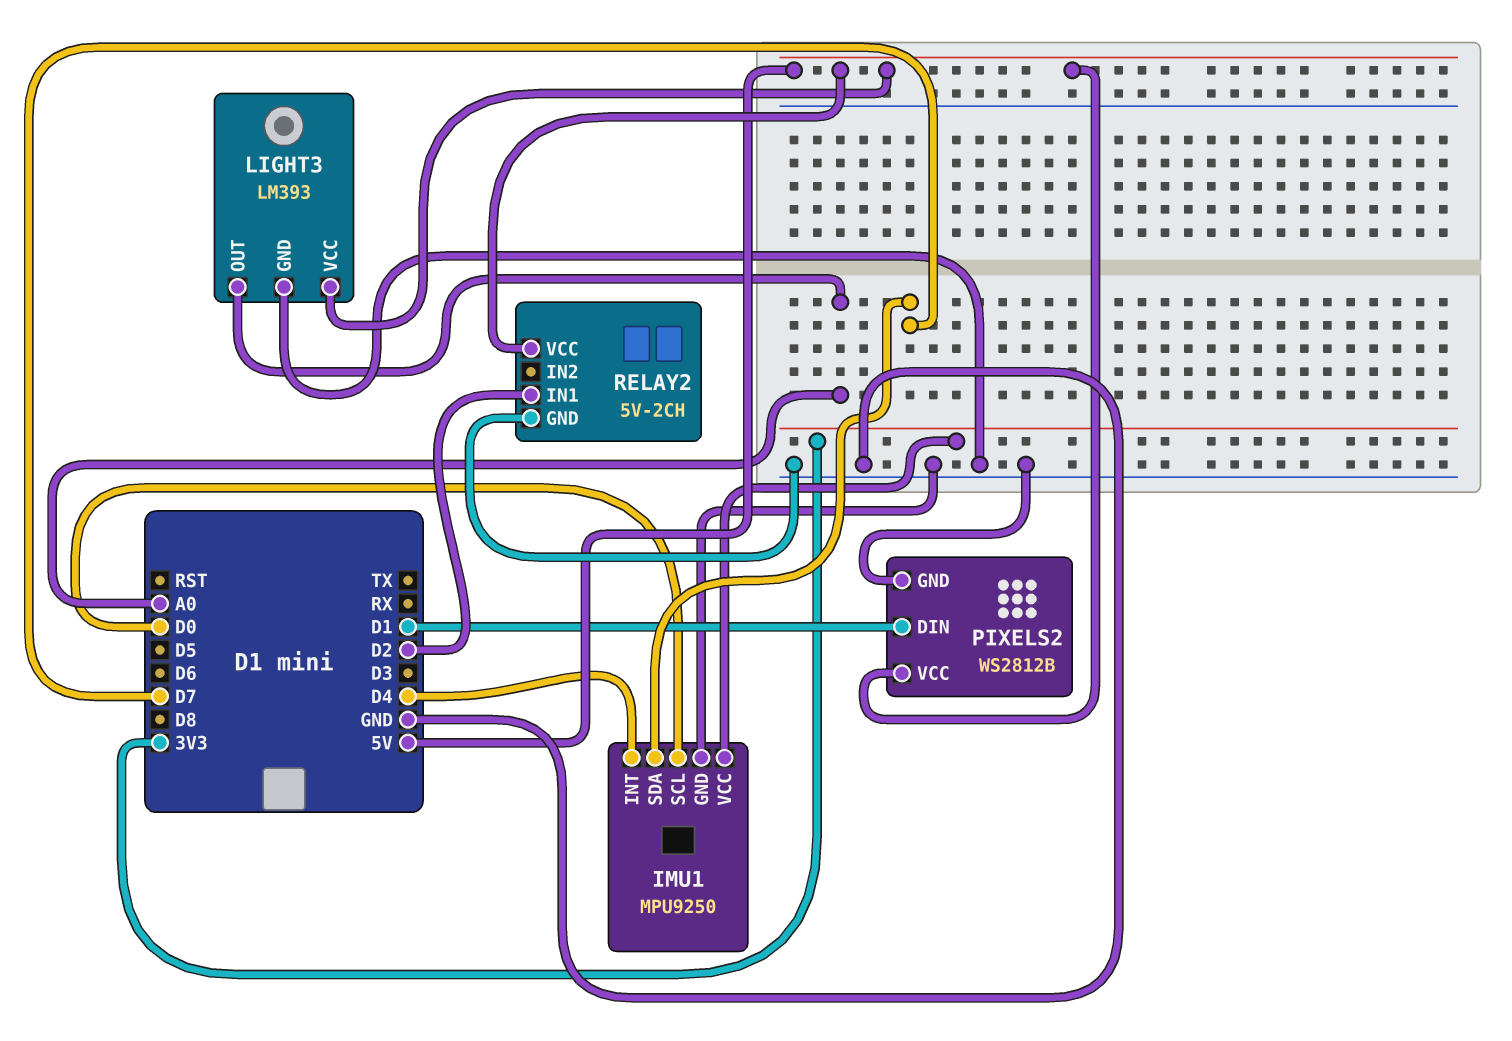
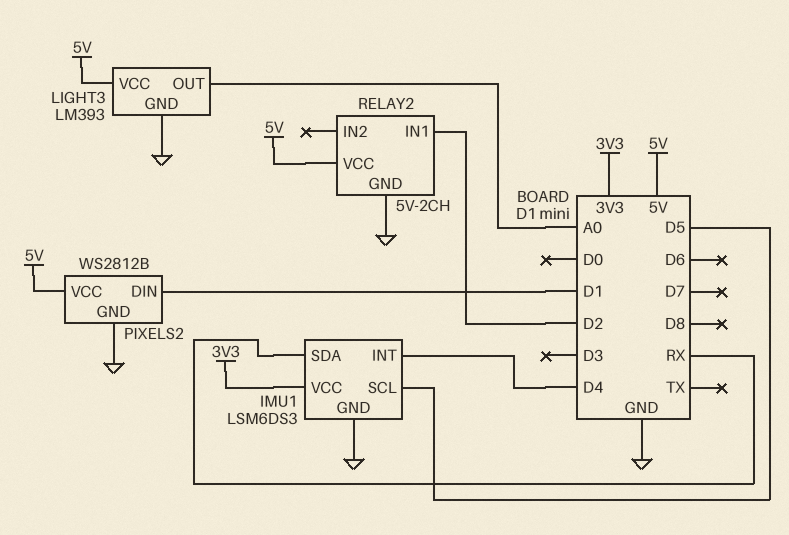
IMU1: MPU9250 -> LSM6DS3
IMU1 pin SCL: D0 -> D5
IMU1 pin SDA: D7 -> RX

